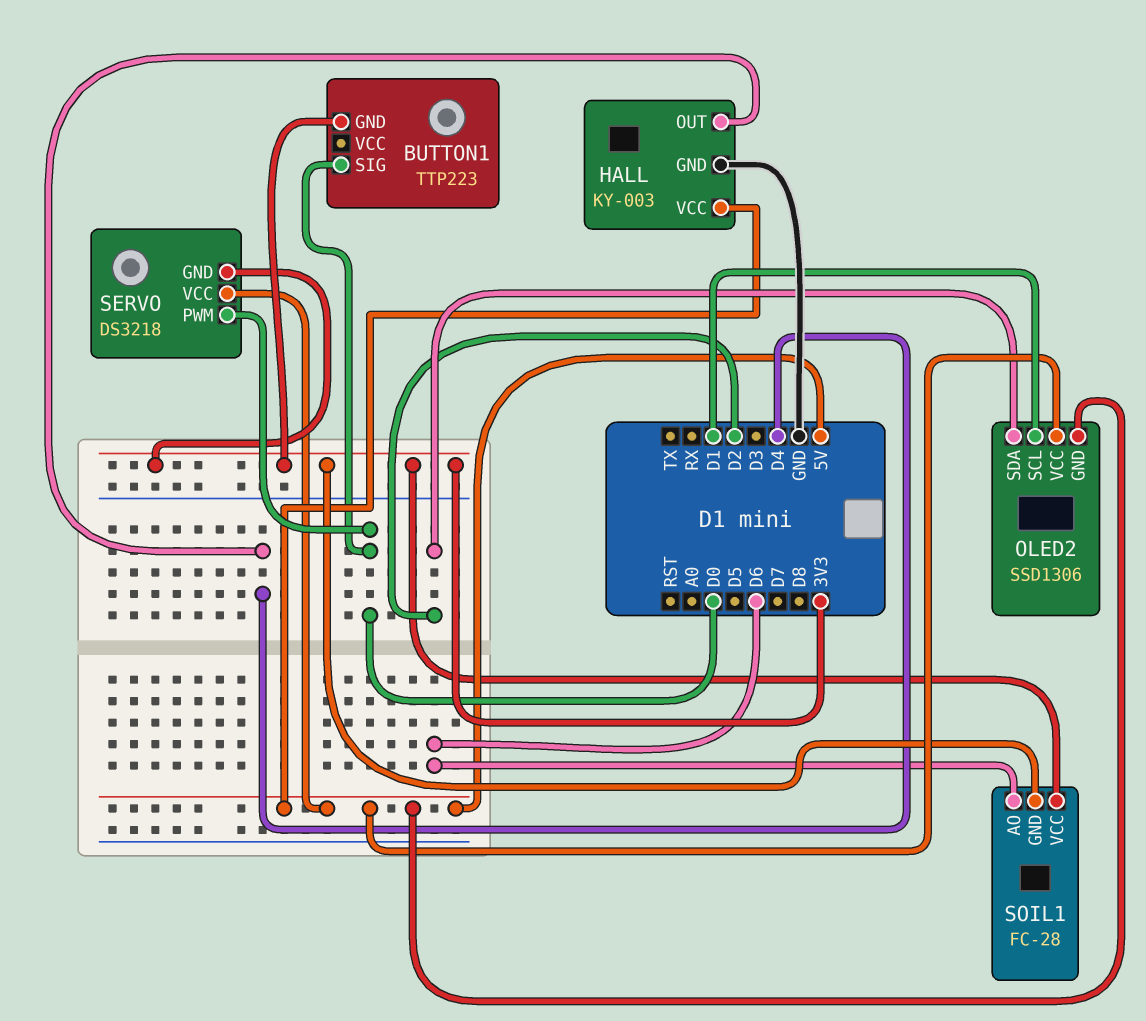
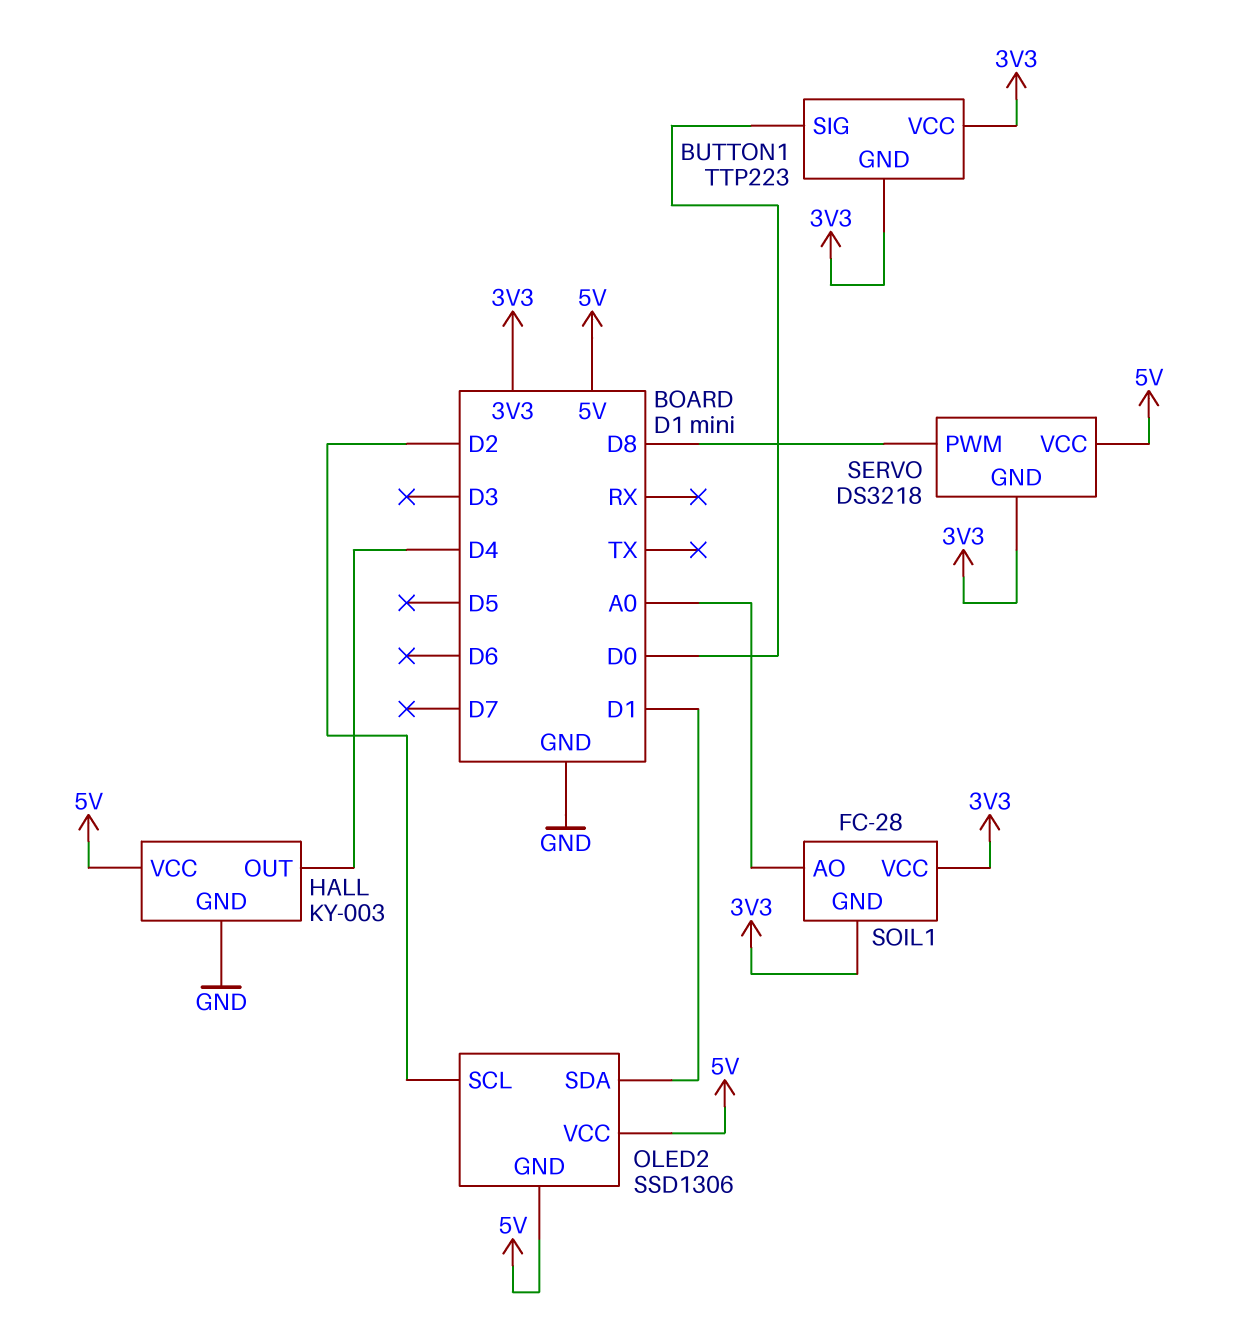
BUTTON1 pin VCC: none -> 3V3
OLED2 pin SCL: D1 -> D2
OLED2 pin SDA: D2 -> D1
SERVO pin PWM: D0 -> D8
SOIL1 pin AO: D6 -> A0

